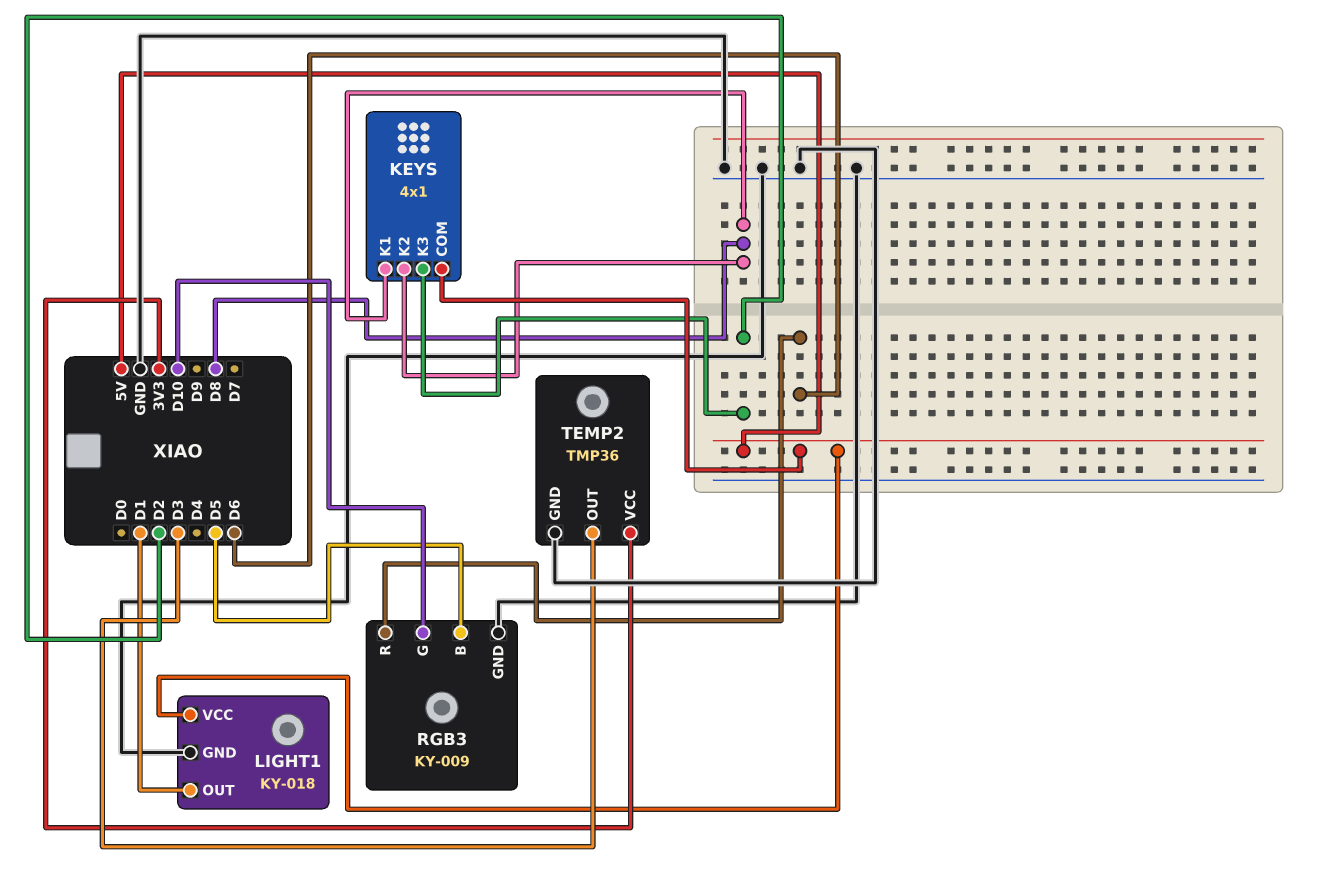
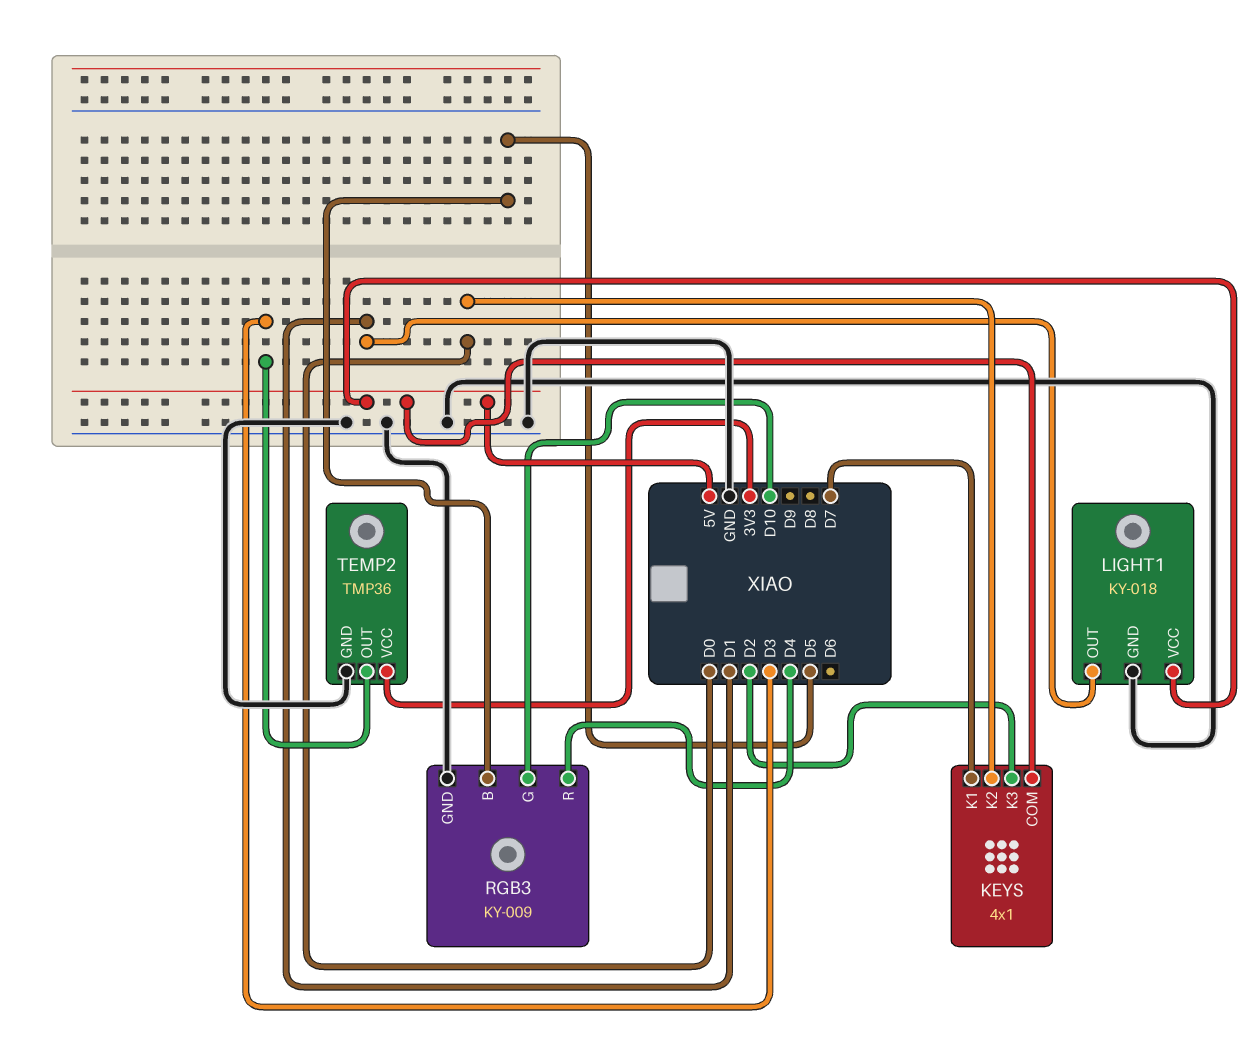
KEYS pin K1: D8 -> D7
KEYS pin K2: D8 -> D0
RGB3 pin R: D6 -> D4

